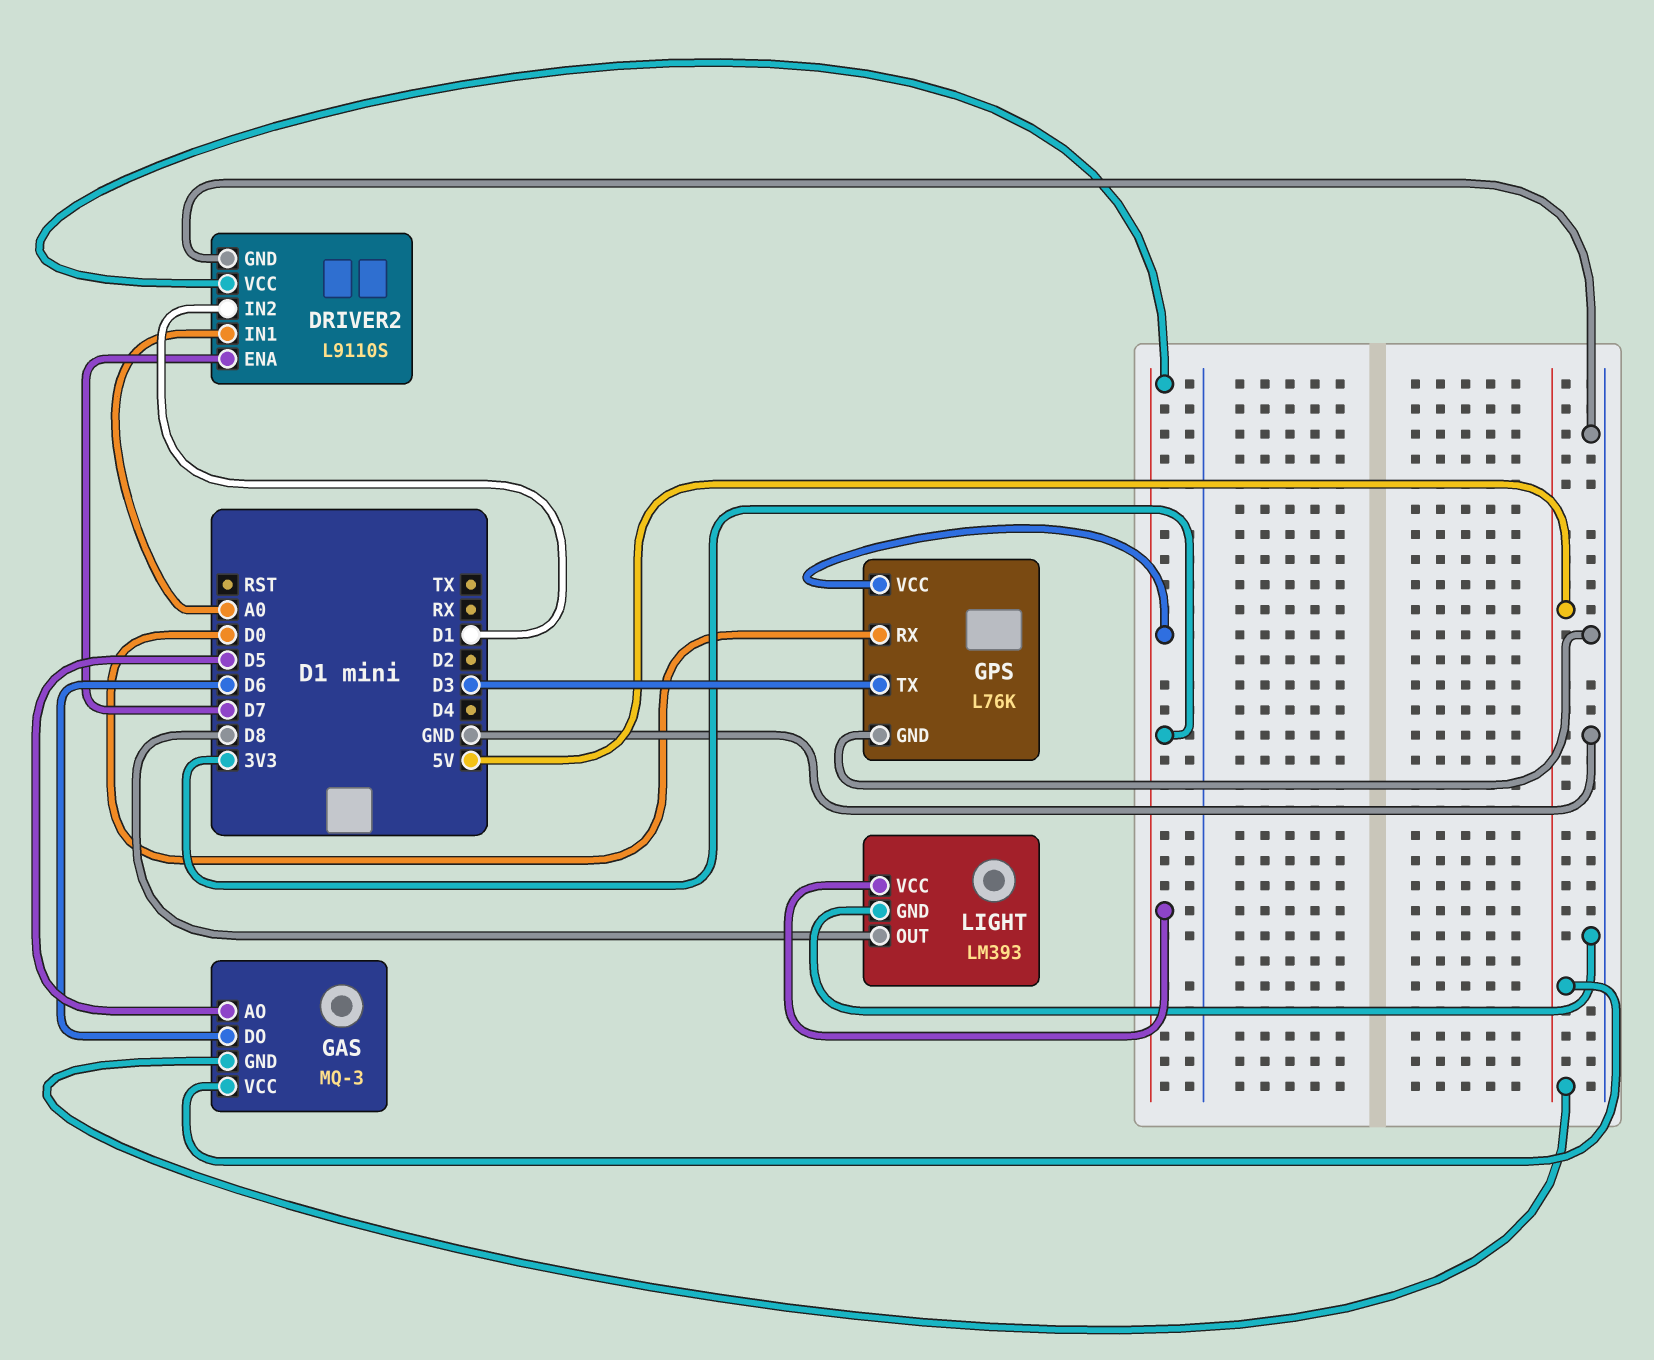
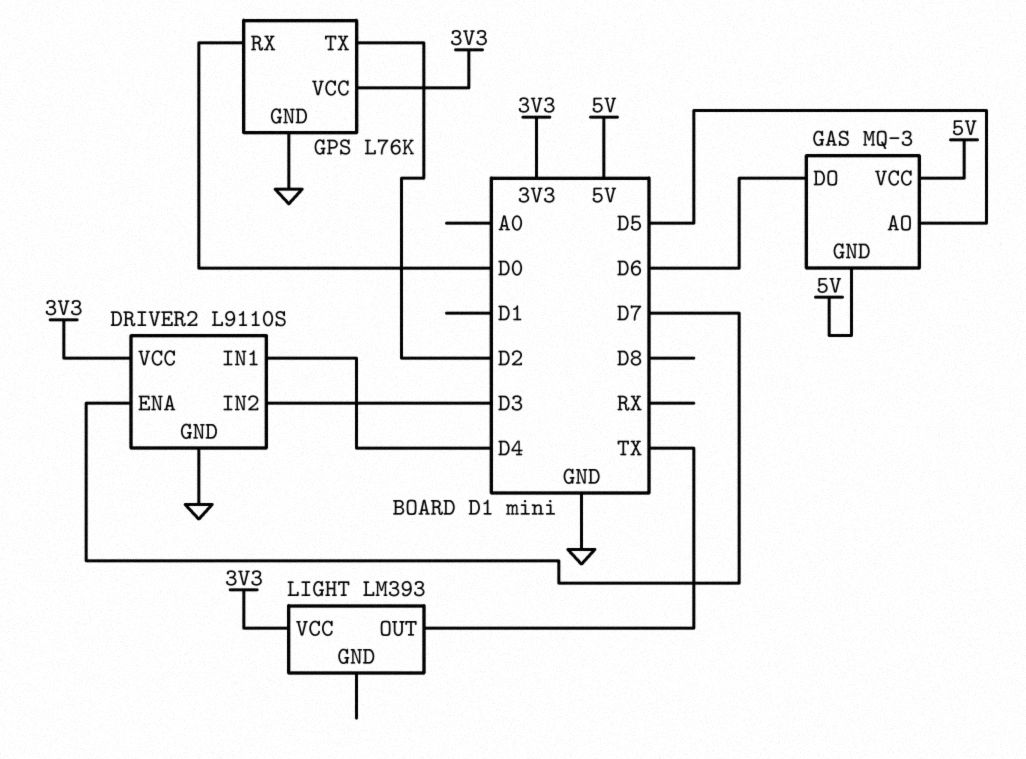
DRIVER2 pin IN1: A0 -> D4
DRIVER2 pin IN2: D1 -> D3
GPS pin TX: D3 -> D2
LIGHT pin GND: GND -> none
LIGHT pin OUT: D8 -> TX

